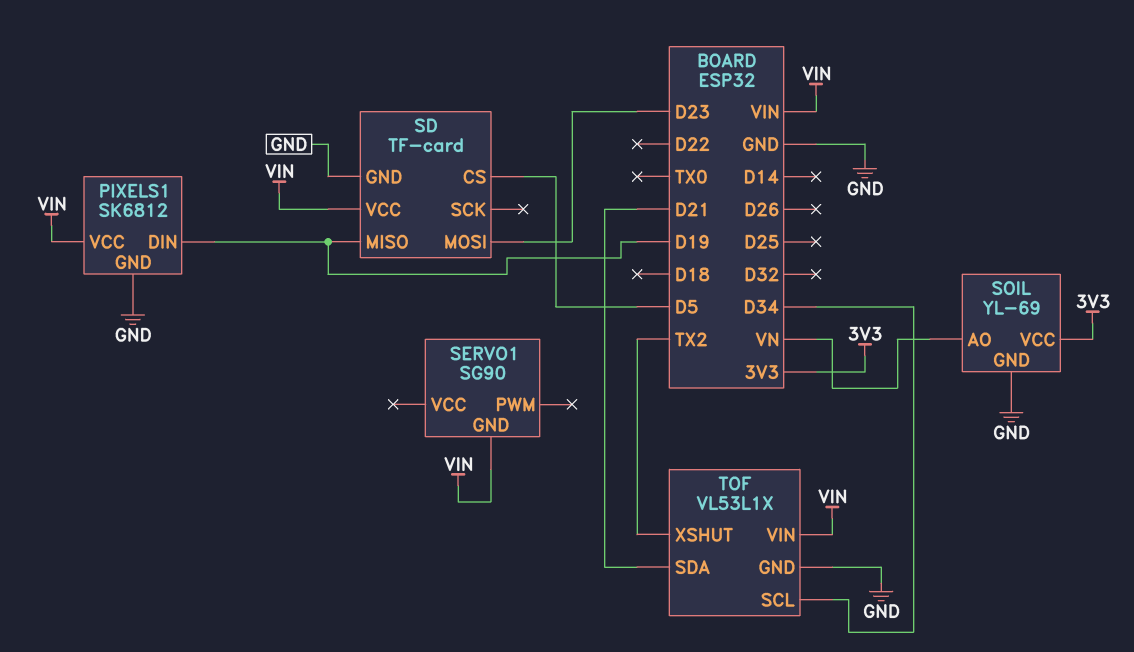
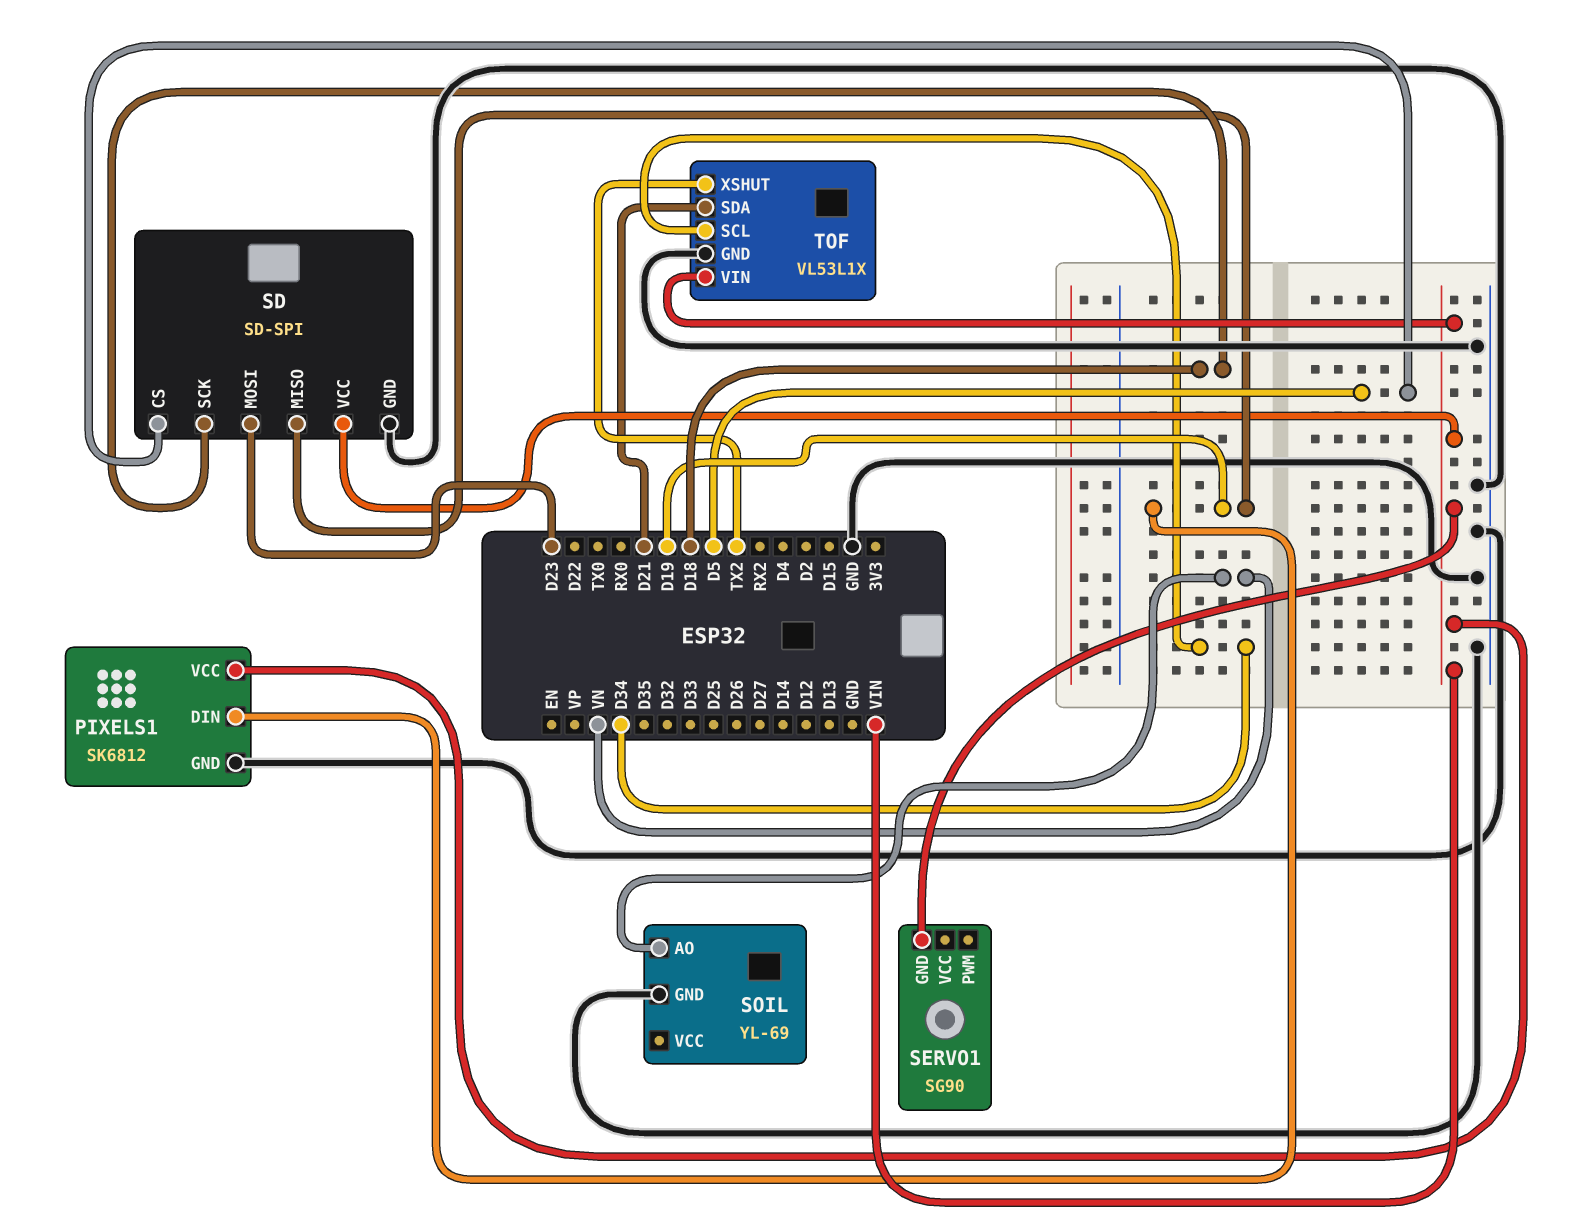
SD: TF-card -> SD-SPI
SD pin SCK: none -> D18
SOIL pin VCC: 3V3 -> none

